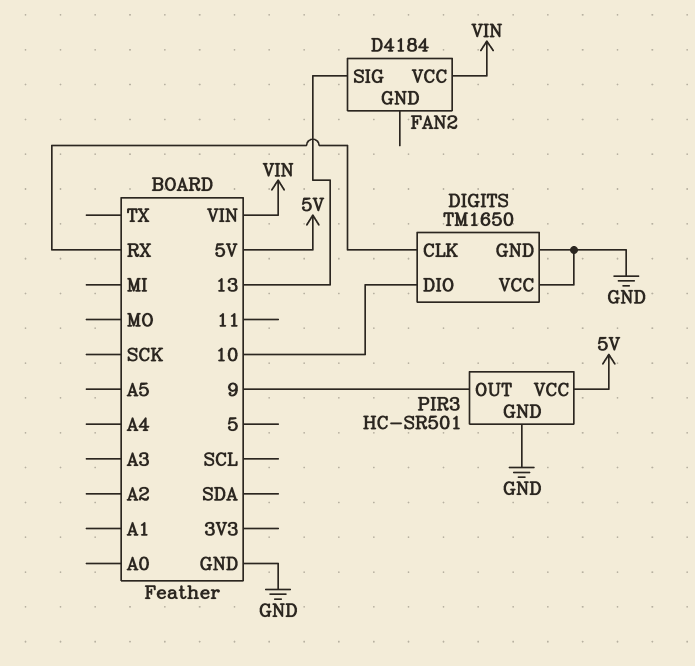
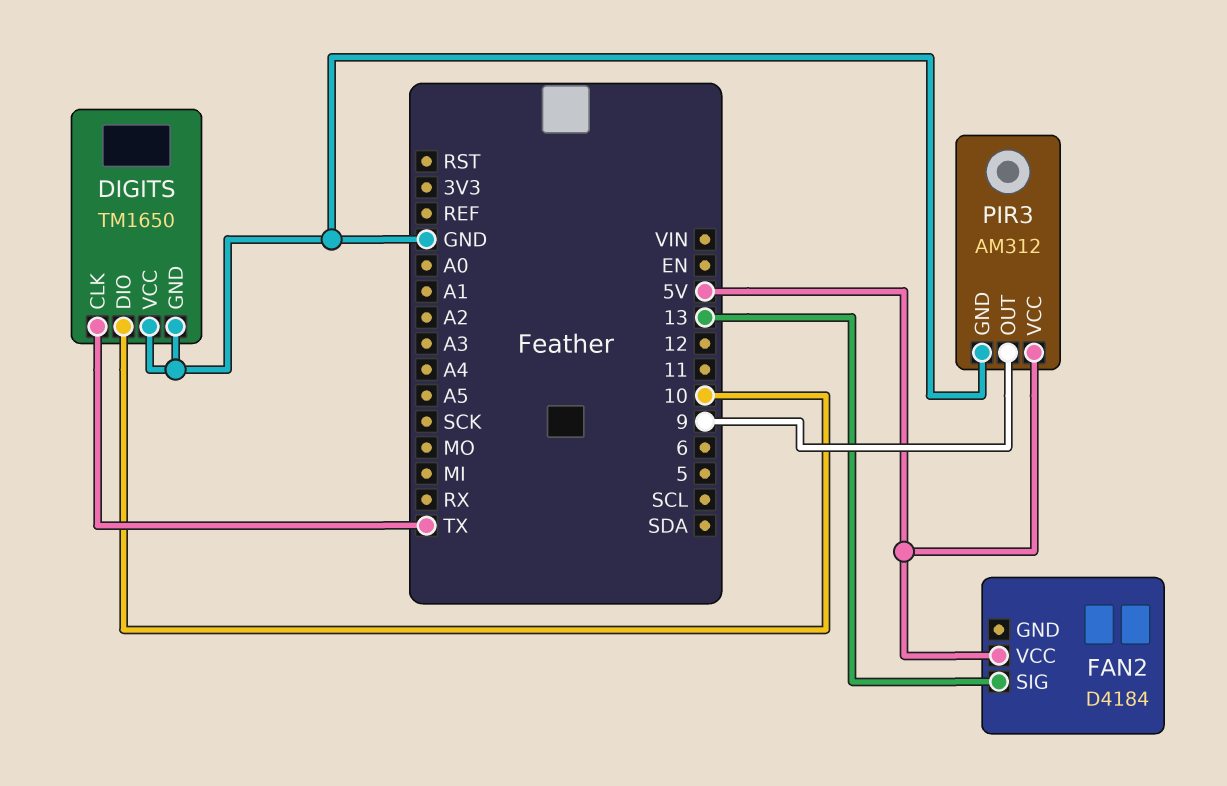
DIGITS pin CLK: RX -> TX
FAN2 pin VCC: VIN -> 5V
PIR3: HC-SR501 -> AM312

